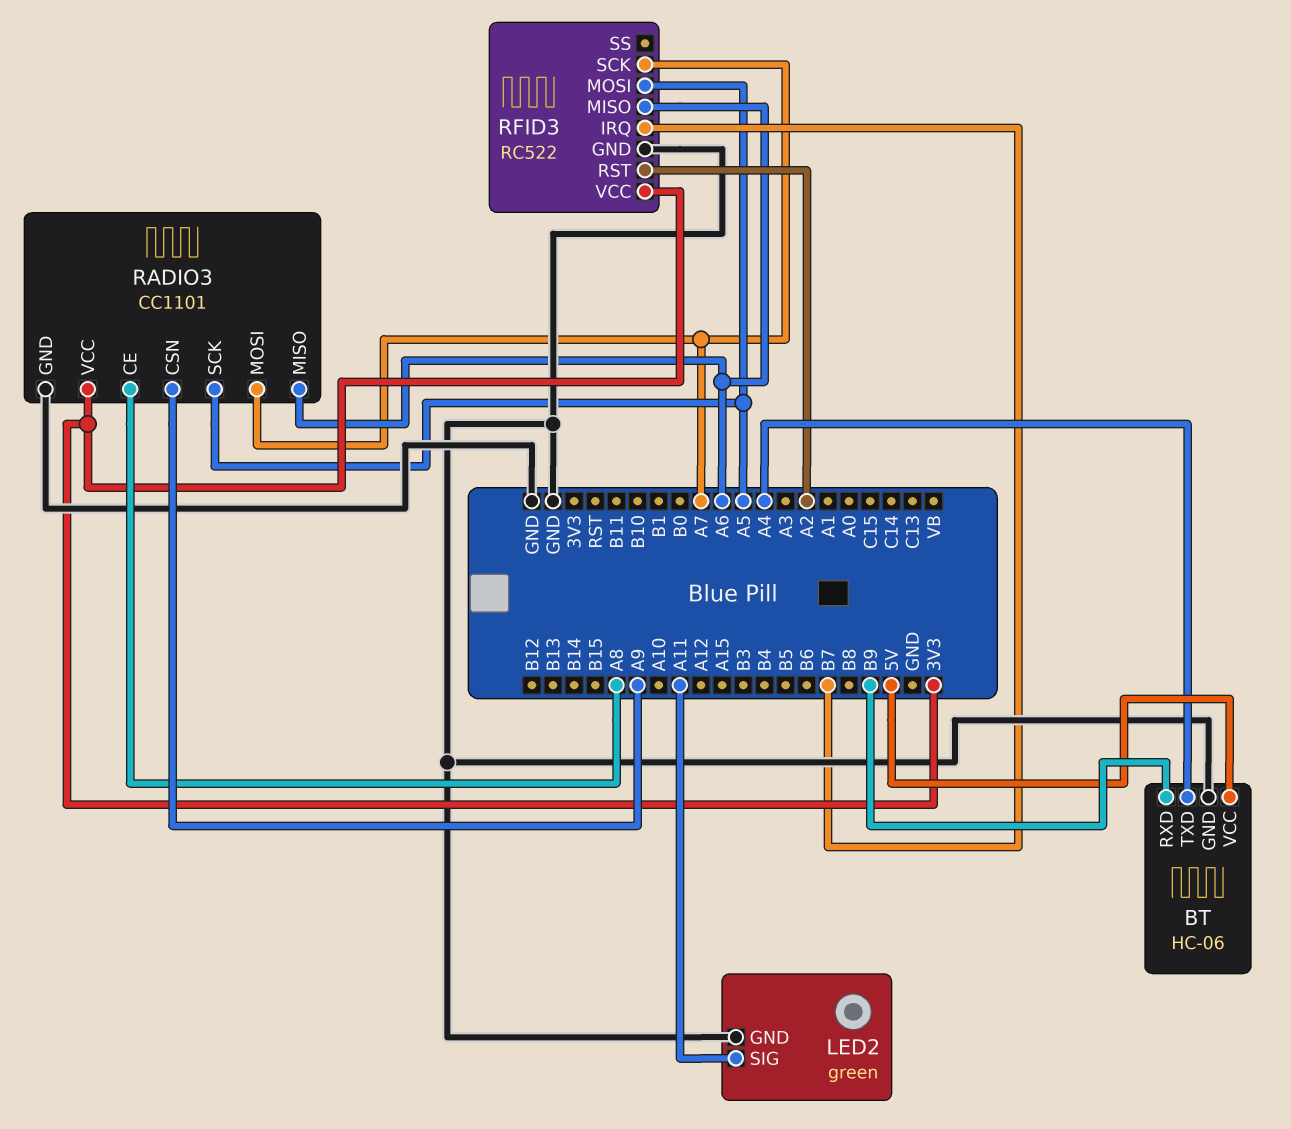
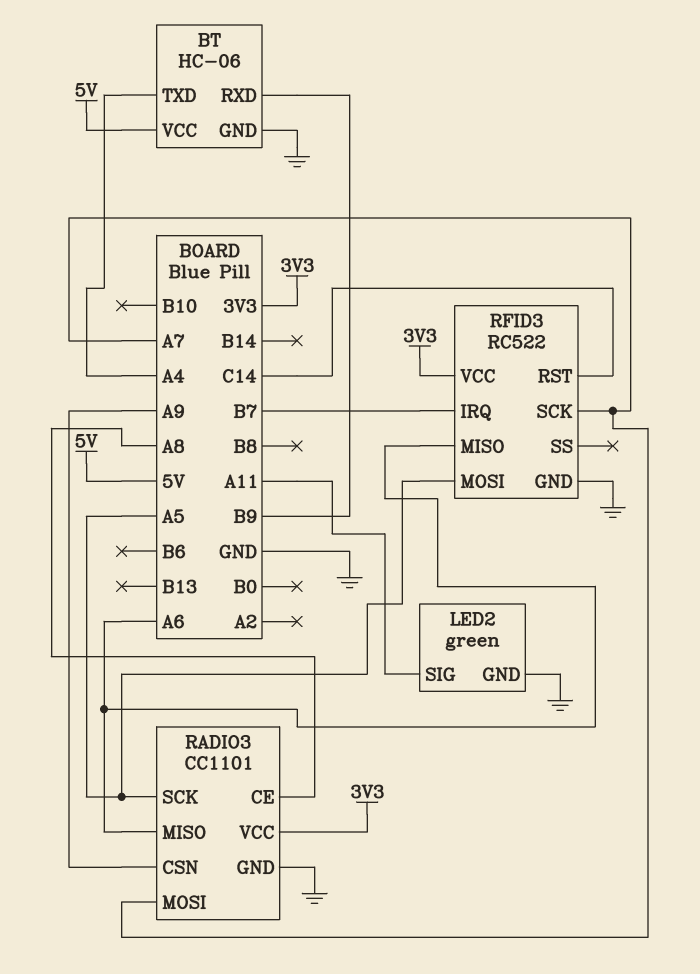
RFID3 pin RST: A2 -> C14

